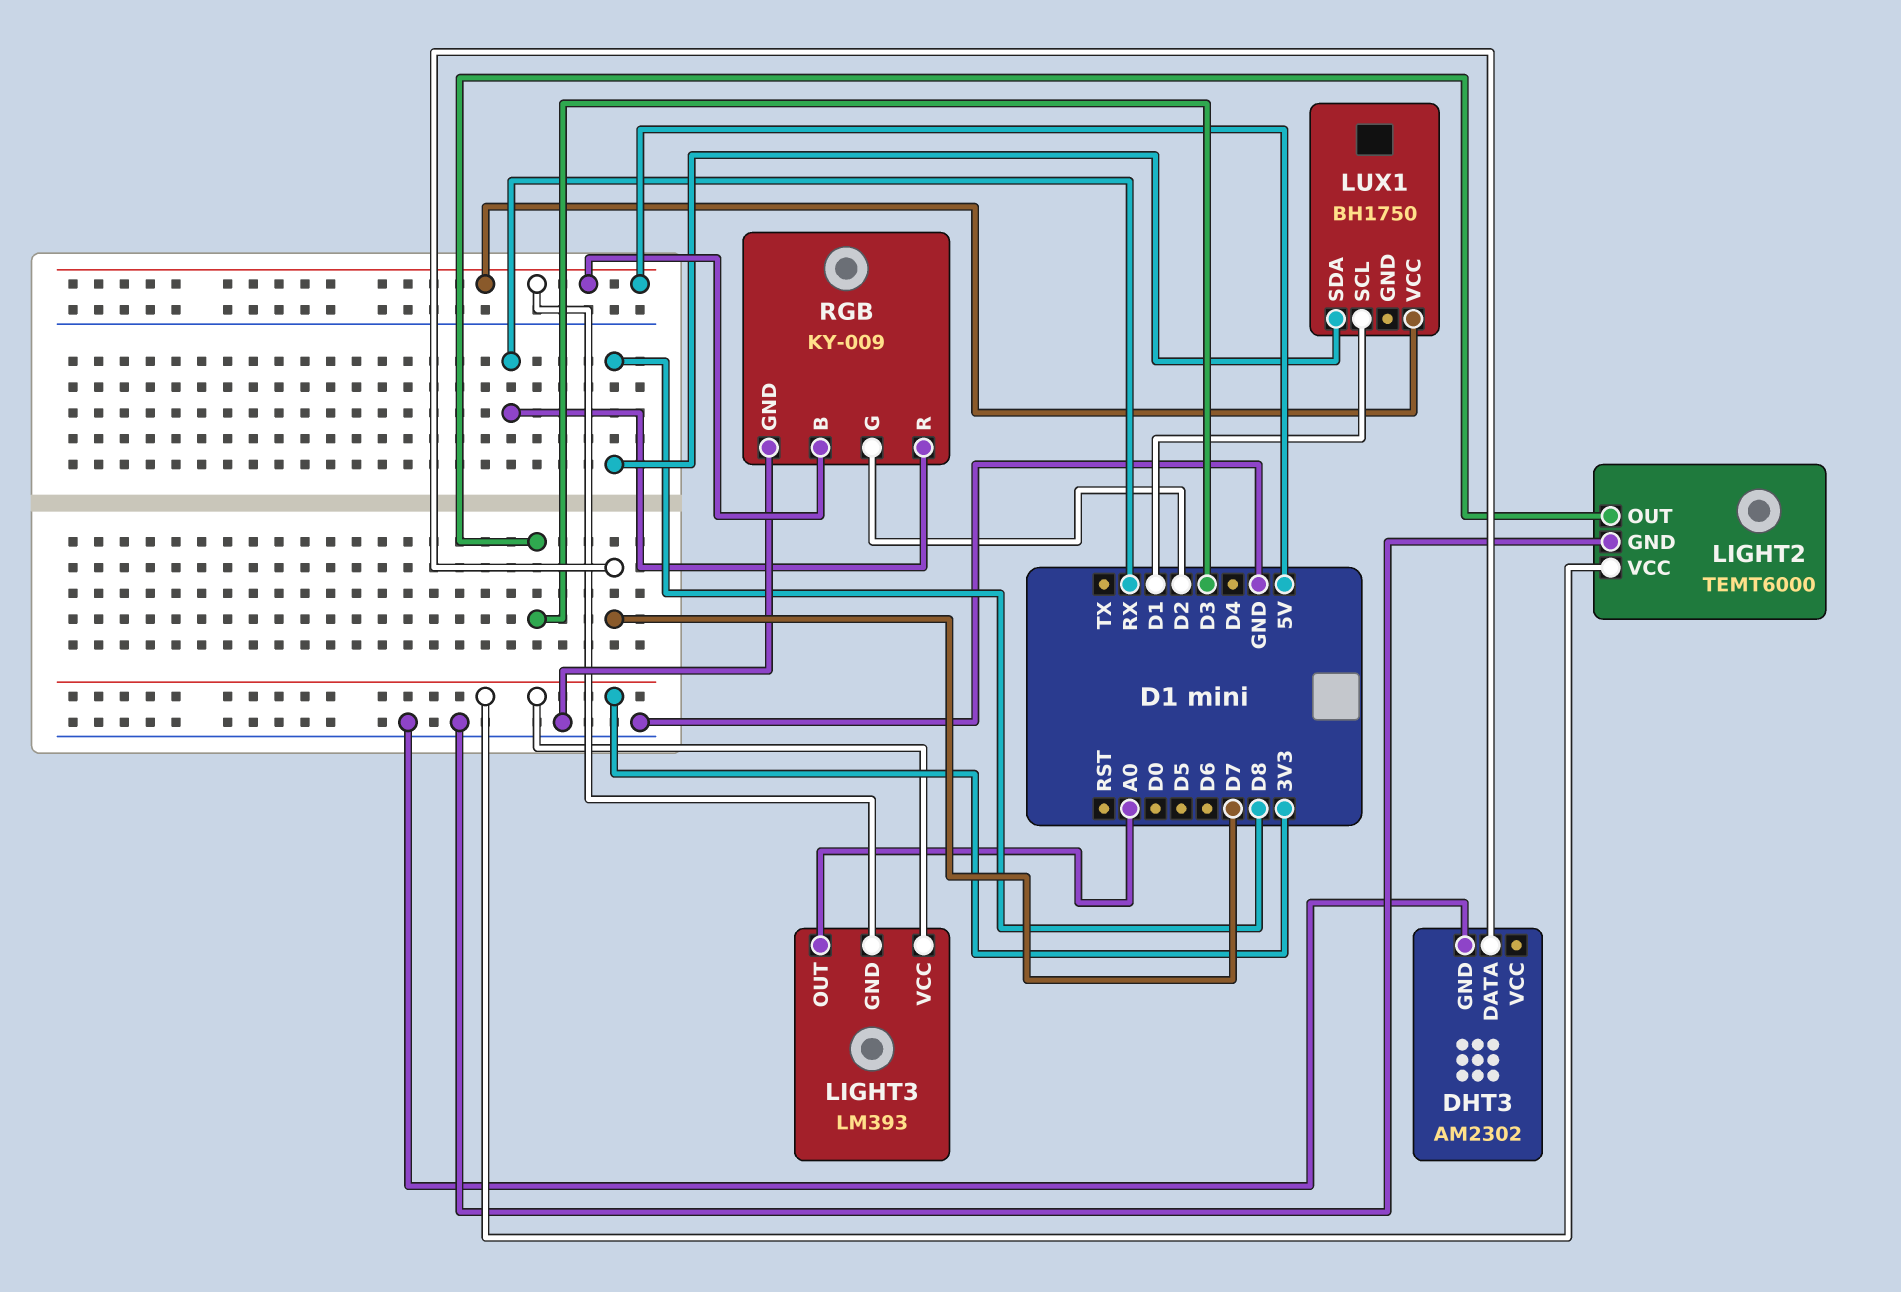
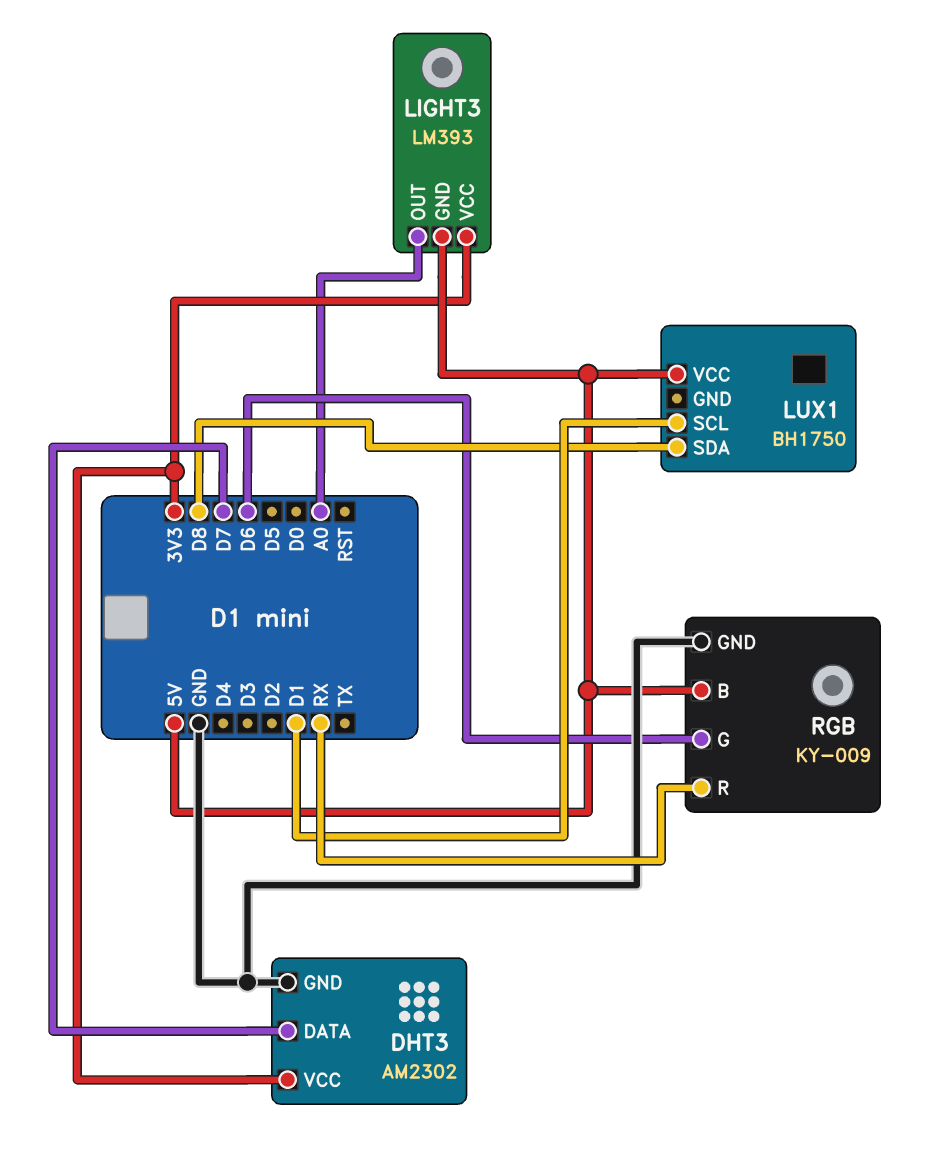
DHT3 pin VCC: none -> 3V3
LIGHT2: TEMT6000 -> none
LIGHT2 pin GND: GND -> none
LIGHT2 pin OUT: D3 -> none
LIGHT2 pin VCC: 3V3 -> none
RGB pin G: D2 -> D6

